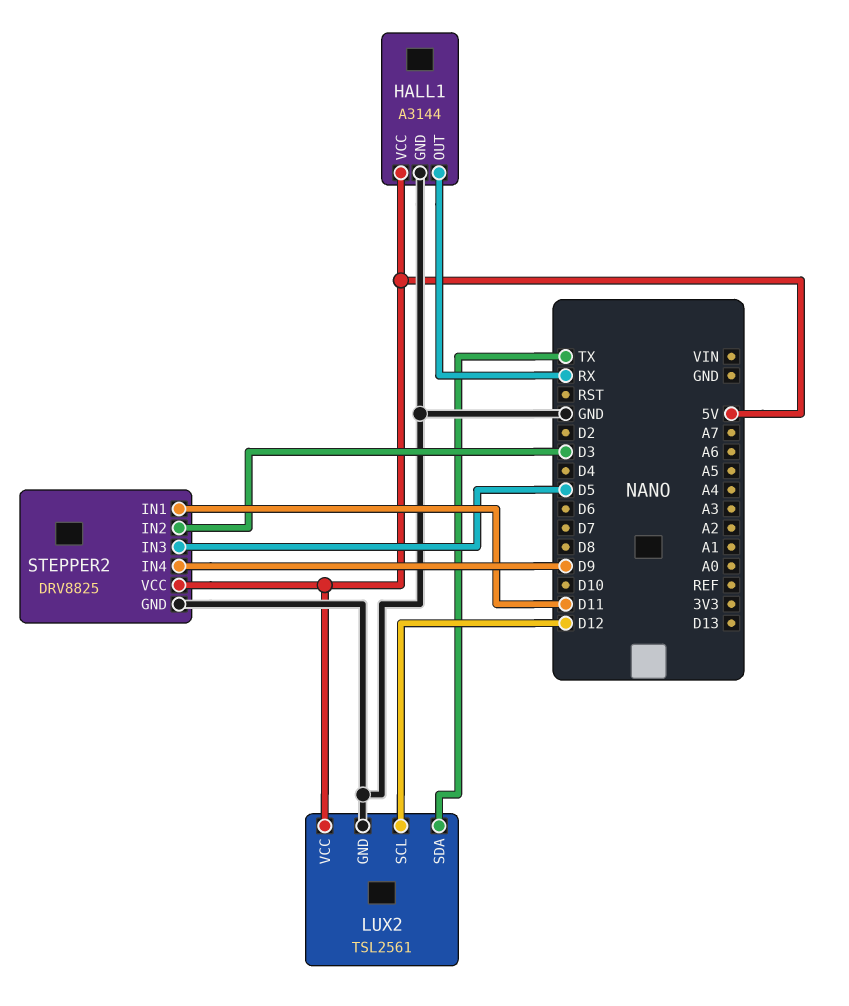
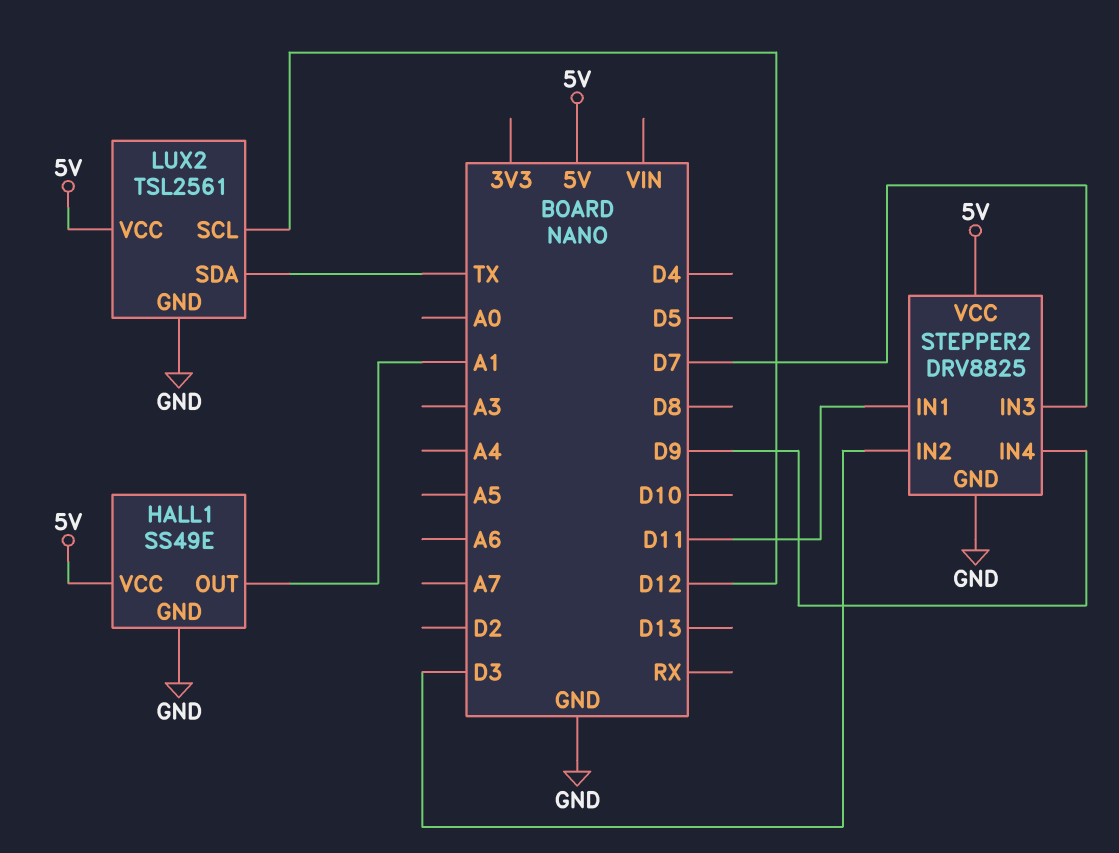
HALL1: A3144 -> SS49E
HALL1 pin OUT: RX -> A1
STEPPER2 pin IN3: D5 -> D7

